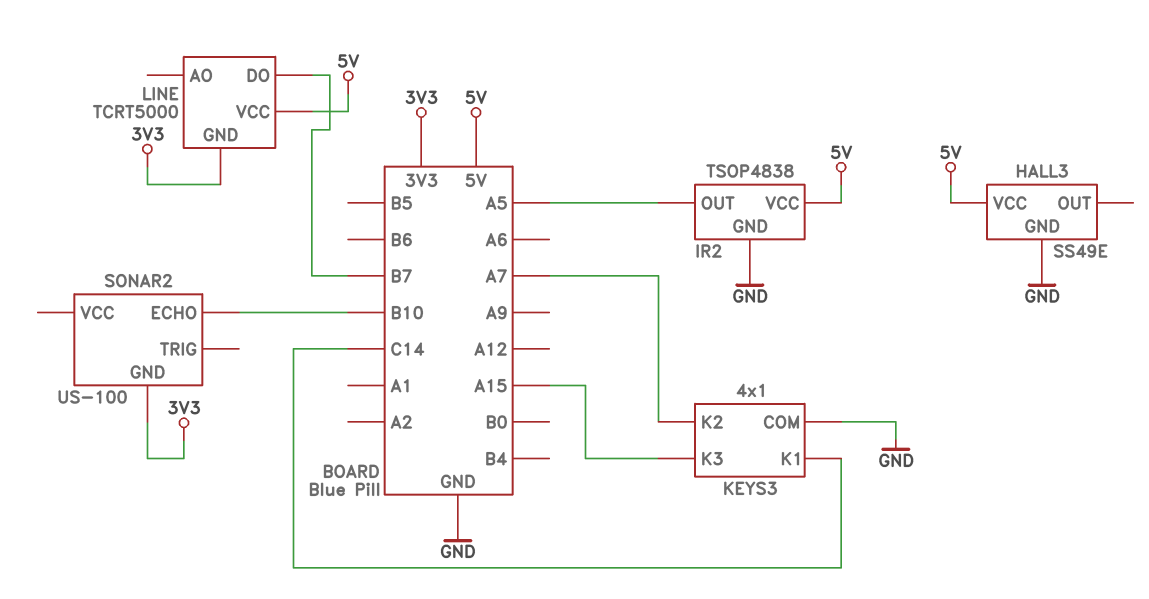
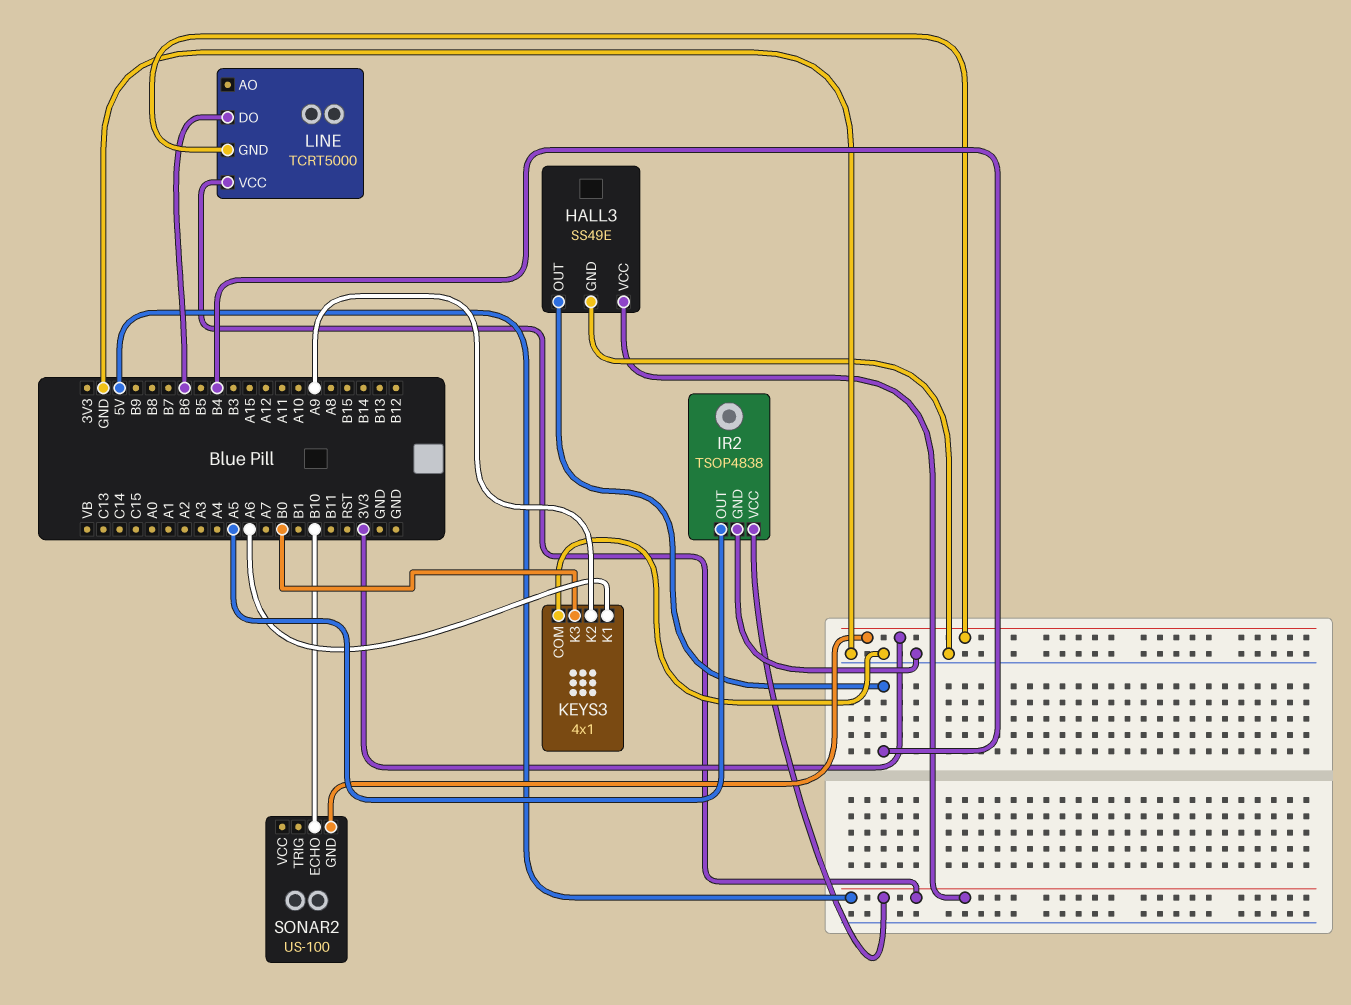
HALL3 pin OUT: none -> B4
KEYS3 pin K1: C14 -> A6
KEYS3 pin K2: A7 -> A9
KEYS3 pin K3: A15 -> B0
LINE pin DO: B7 -> B6

